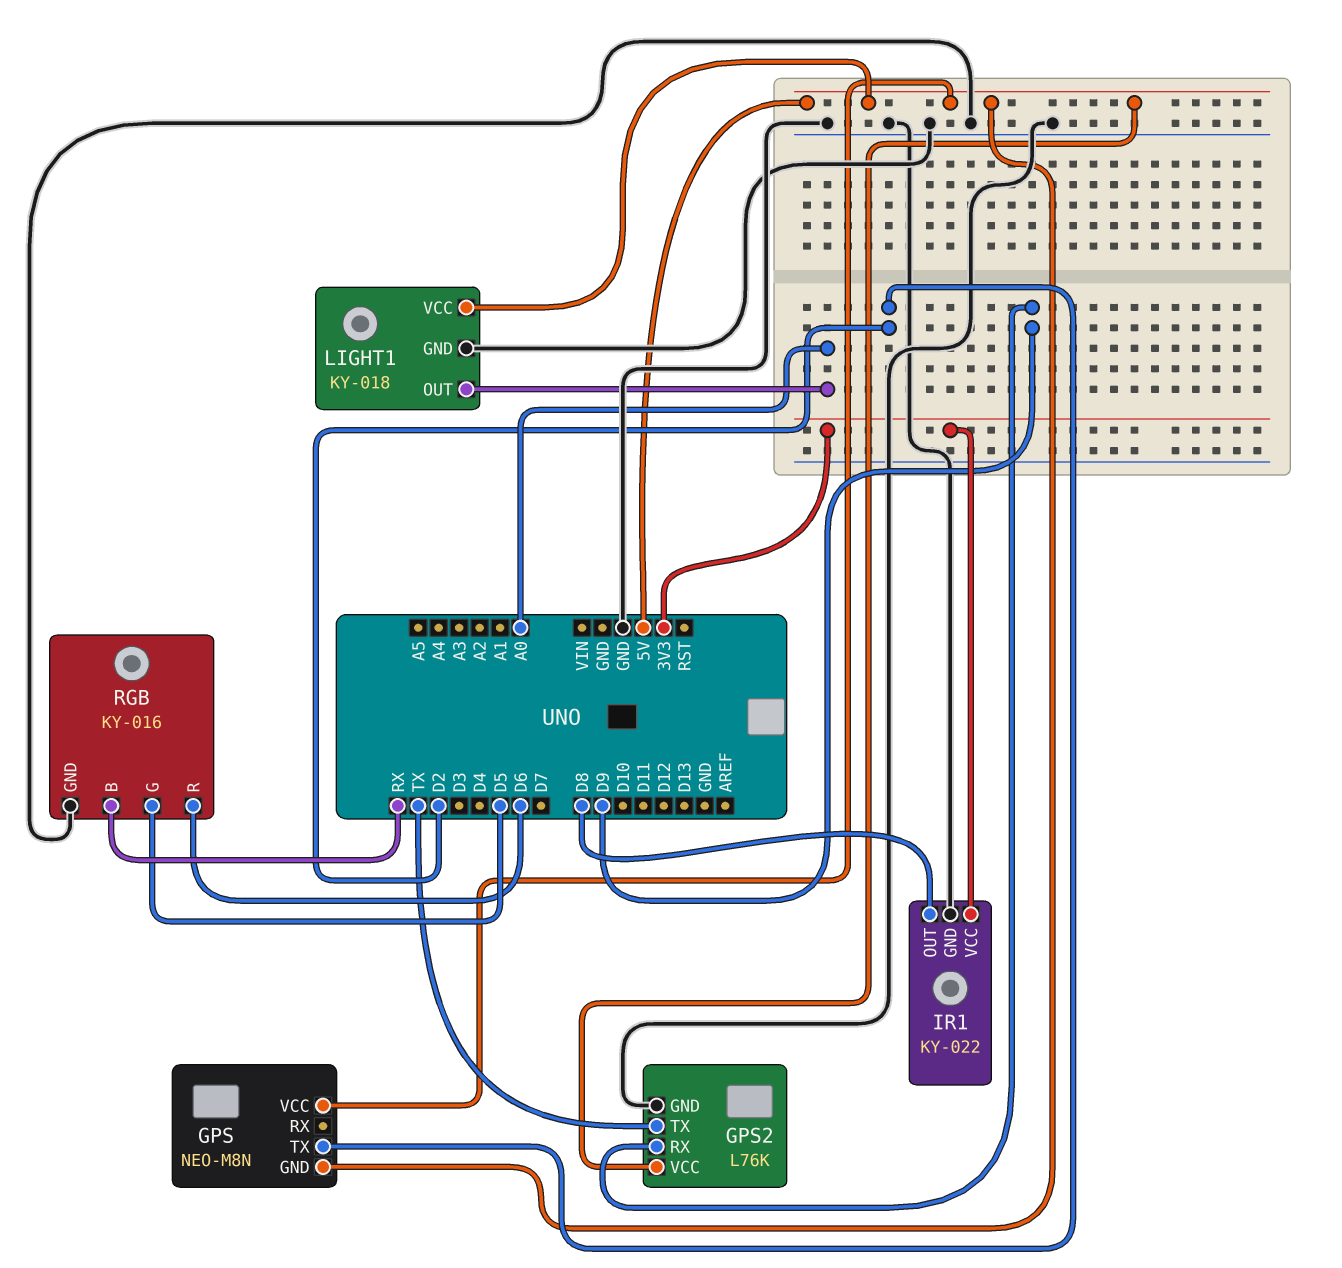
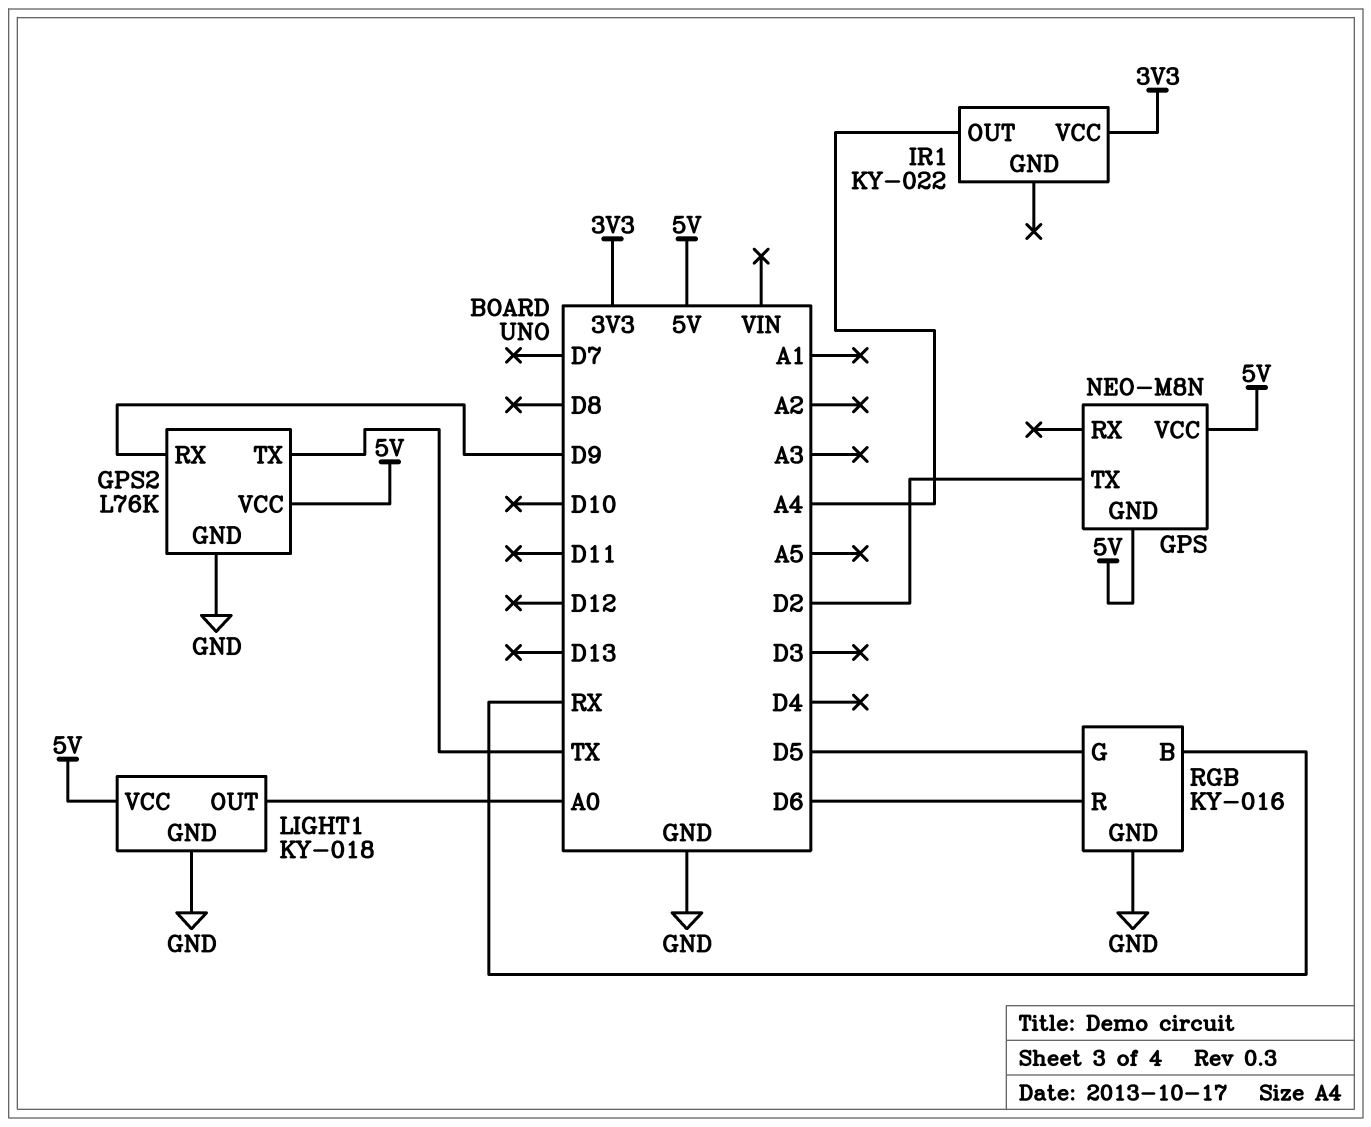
IR1 pin GND: GND -> none
IR1 pin OUT: D8 -> A4

